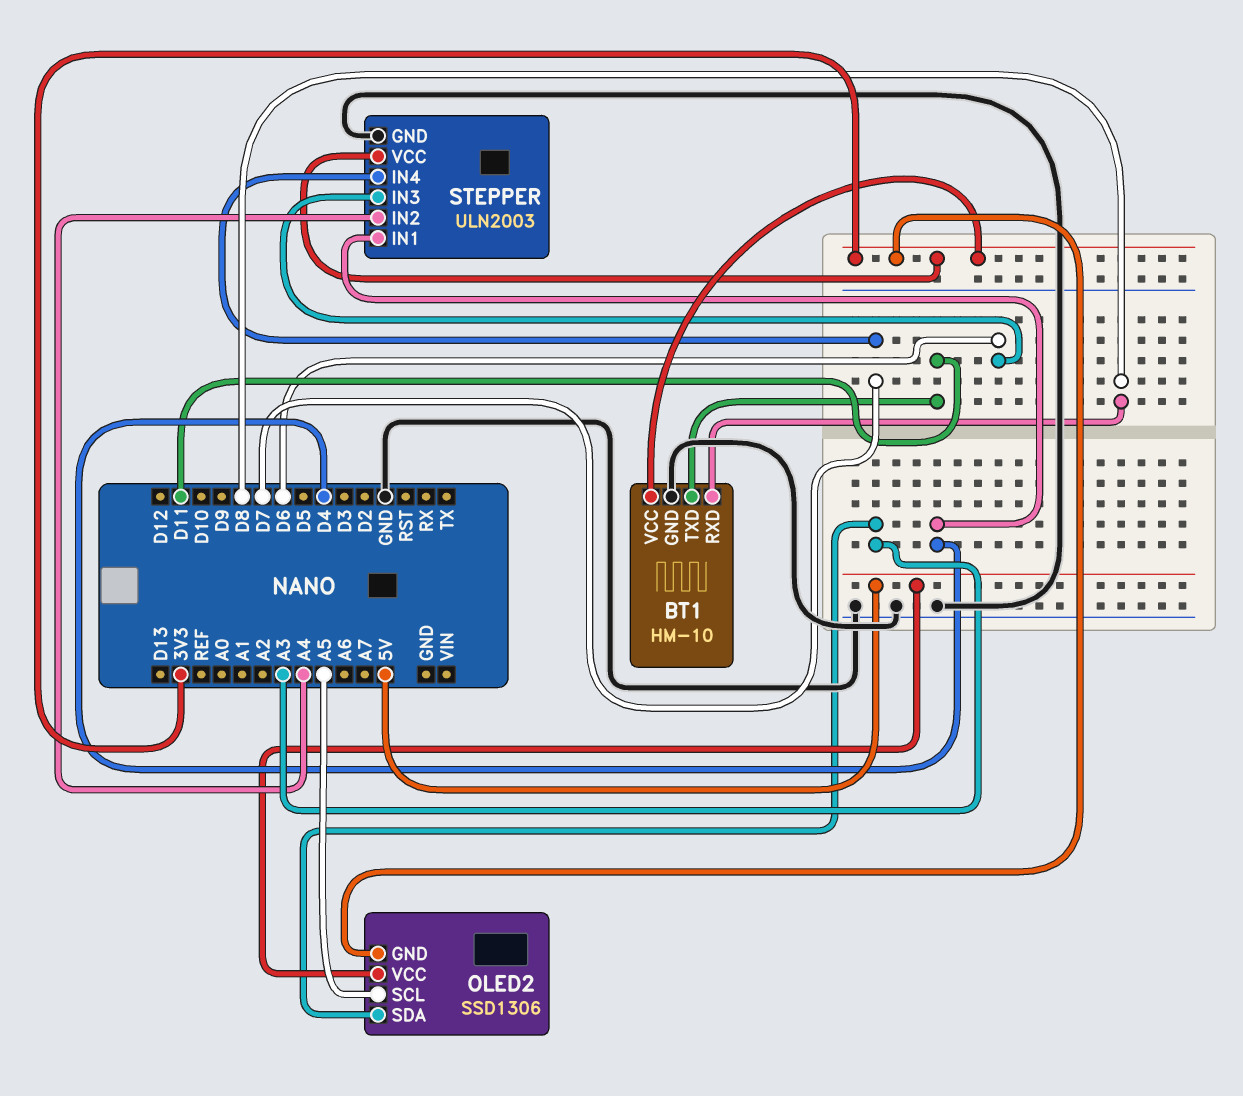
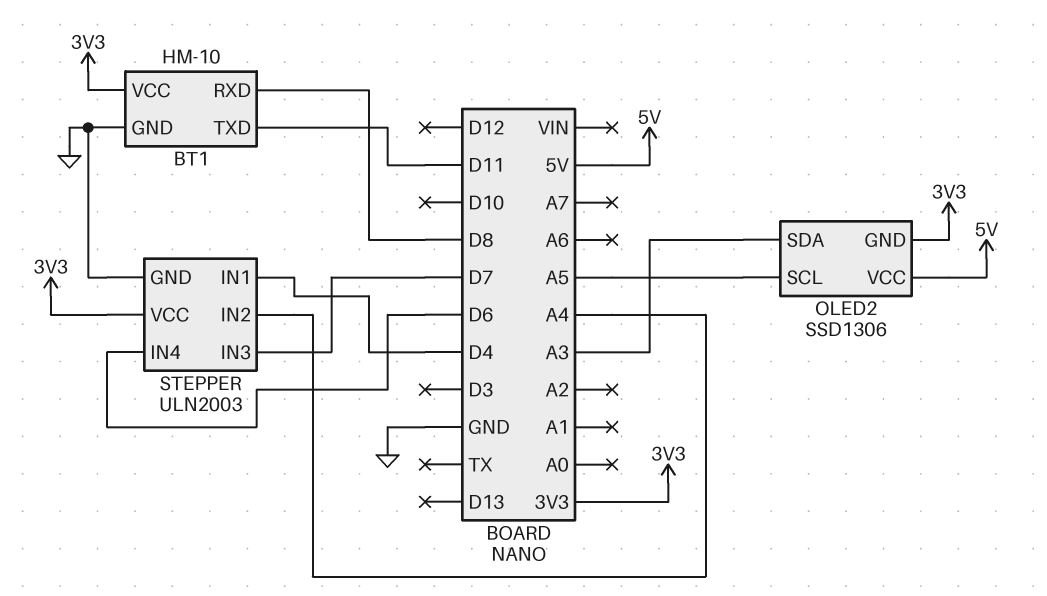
STEPPER pin IN3: D6 -> D7
STEPPER pin IN4: D7 -> D6

